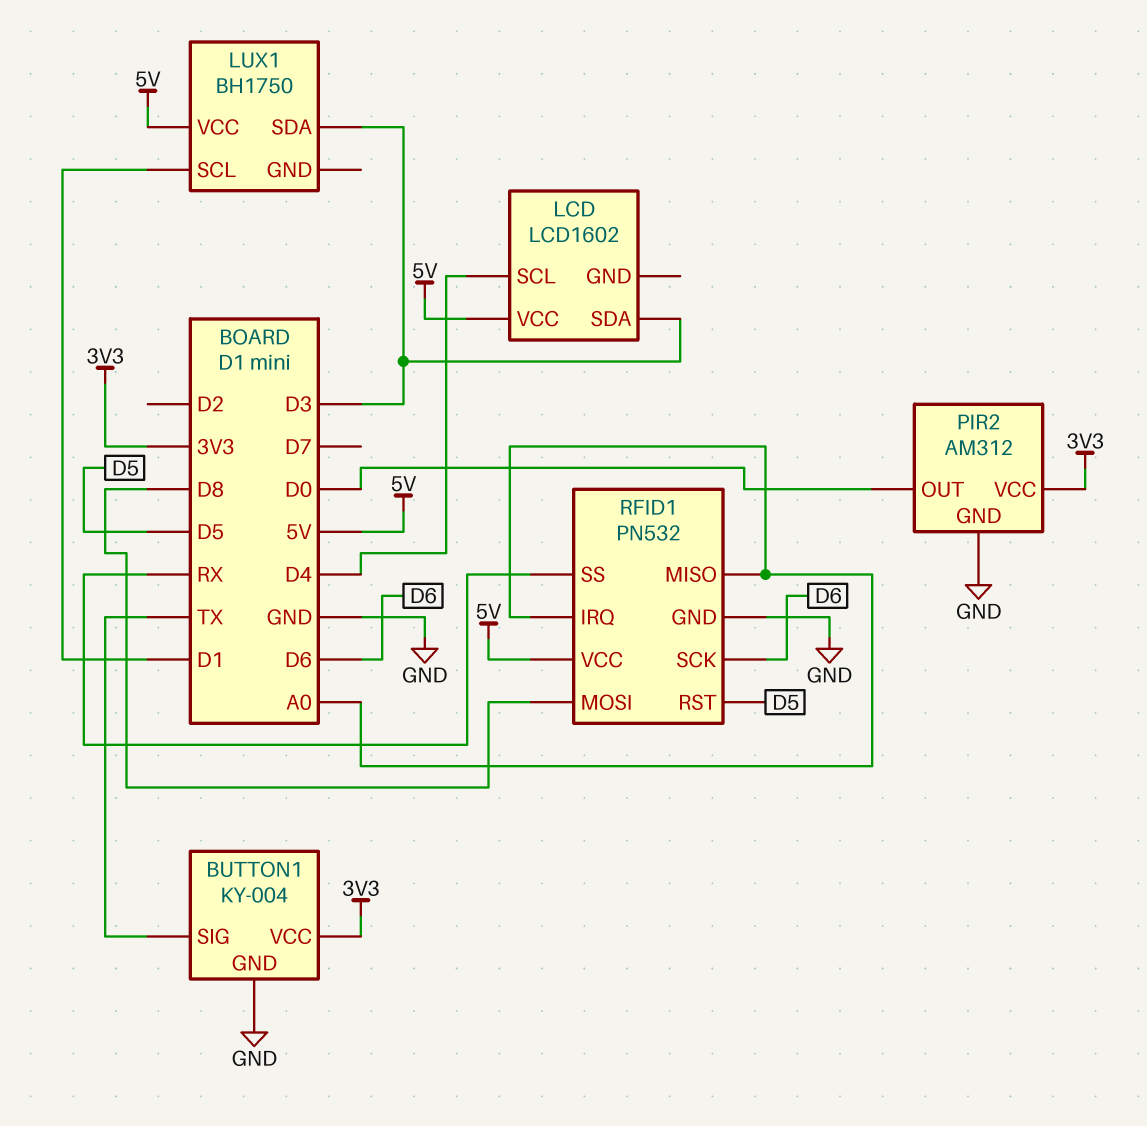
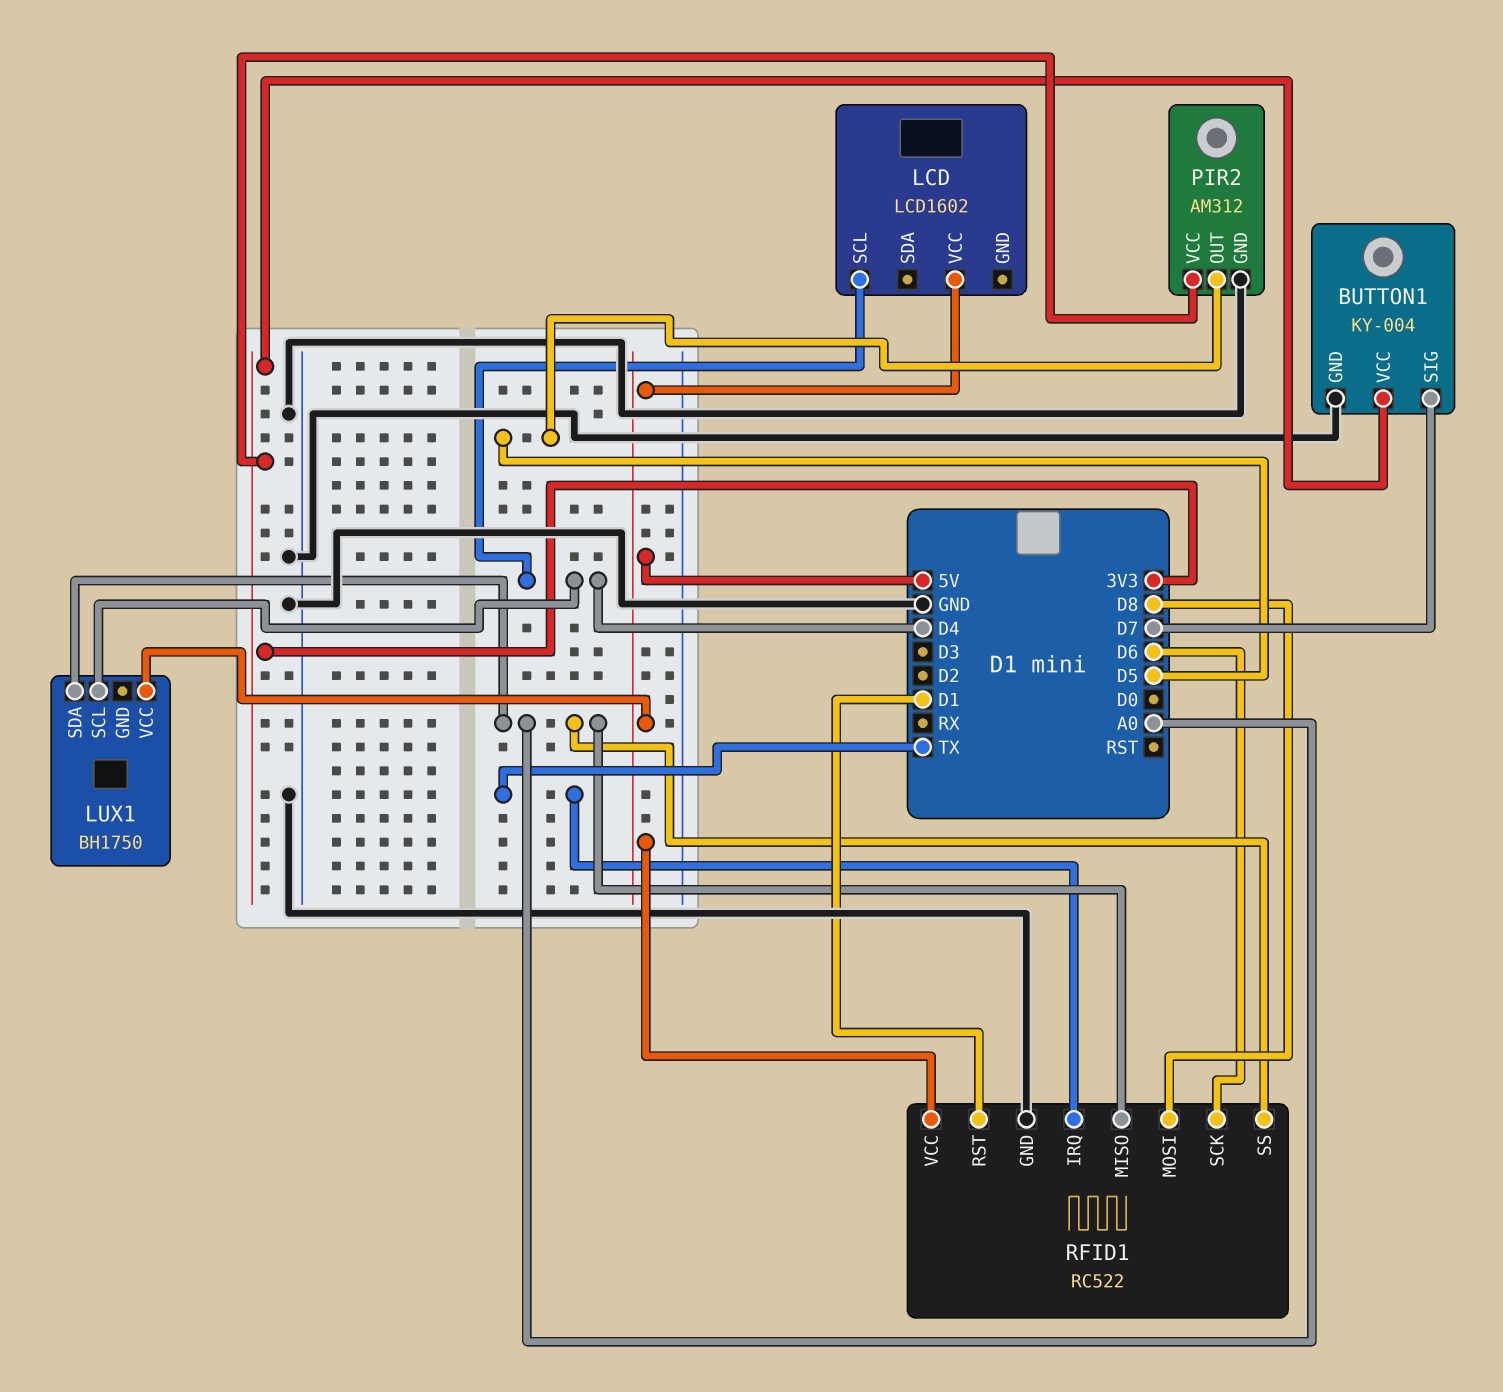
BUTTON1 pin SIG: TX -> D7
LCD pin SDA: D3 -> none
LUX1 pin SCL: D1 -> D4
LUX1 pin SDA: D3 -> A0
PIR2 pin OUT: D0 -> D5
RFID1: PN532 -> RC522
RFID1 pin IRQ: A0 -> TX
RFID1 pin RST: D5 -> D1
RFID1 pin SS: RX -> A0

